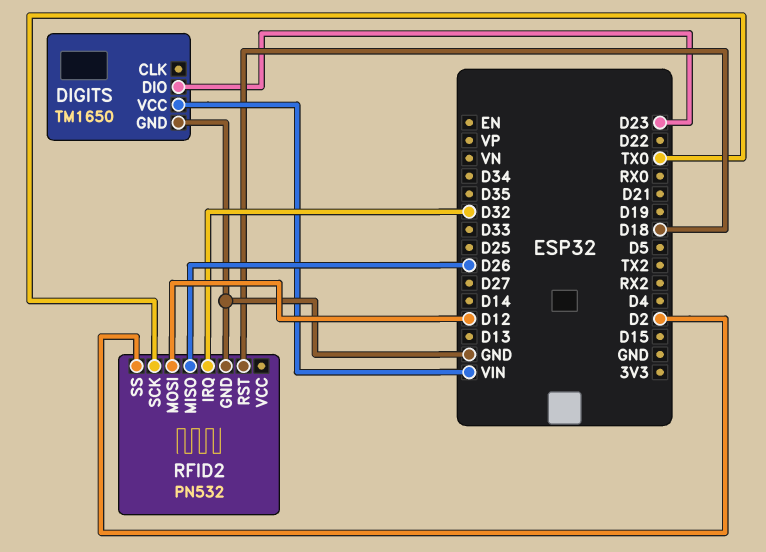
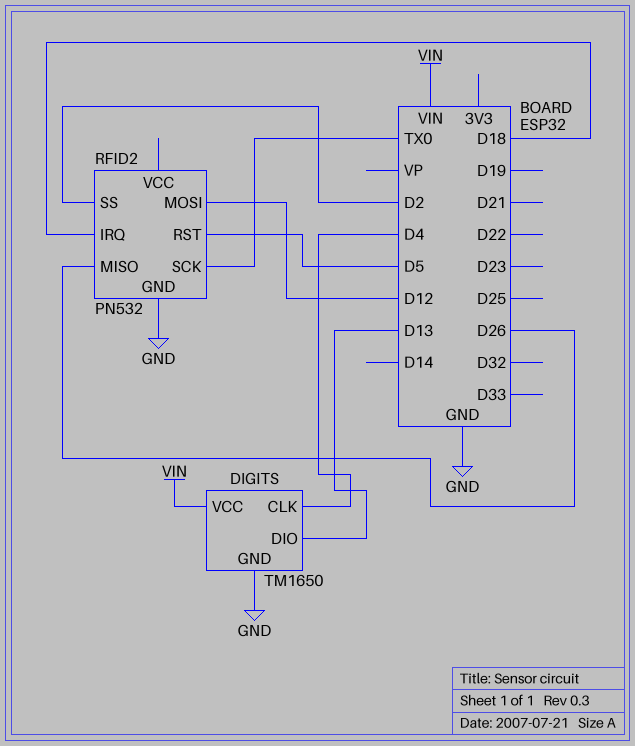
DIGITS pin CLK: none -> D4
DIGITS pin DIO: D23 -> D13
RFID2 pin IRQ: D32 -> D18
RFID2 pin RST: D18 -> D5

